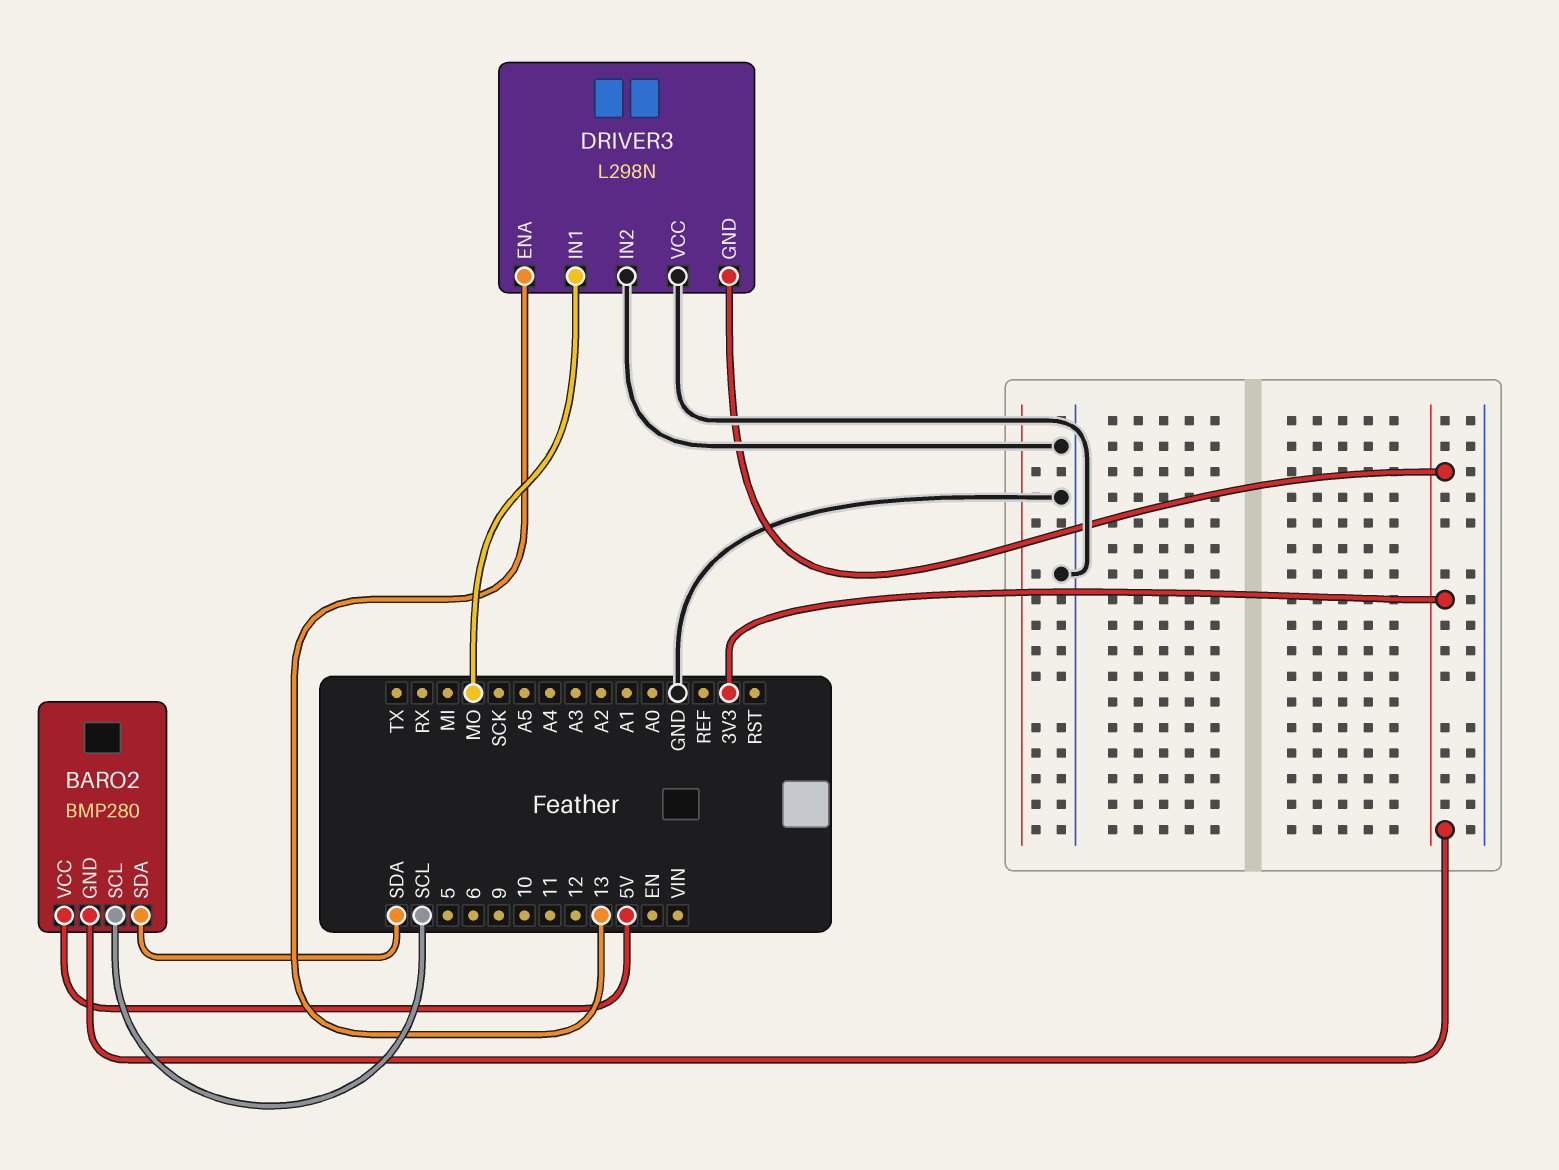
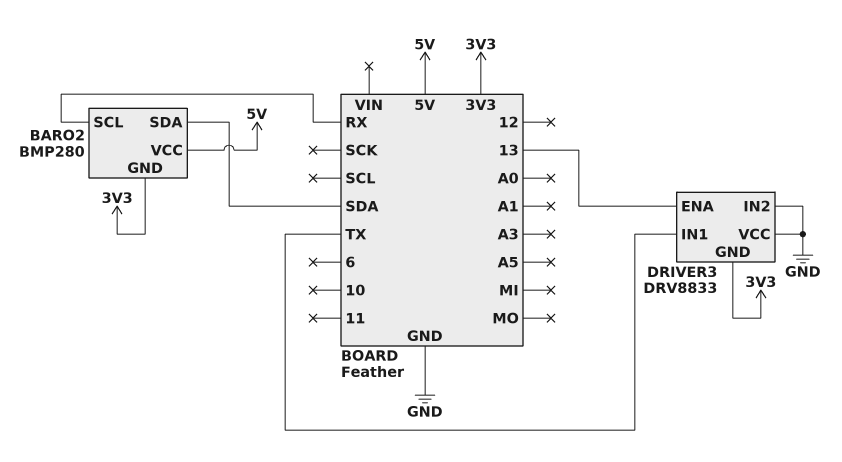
BARO2 pin SCL: SCL -> RX
DRIVER3: L298N -> DRV8833
DRIVER3 pin IN1: MO -> TX

